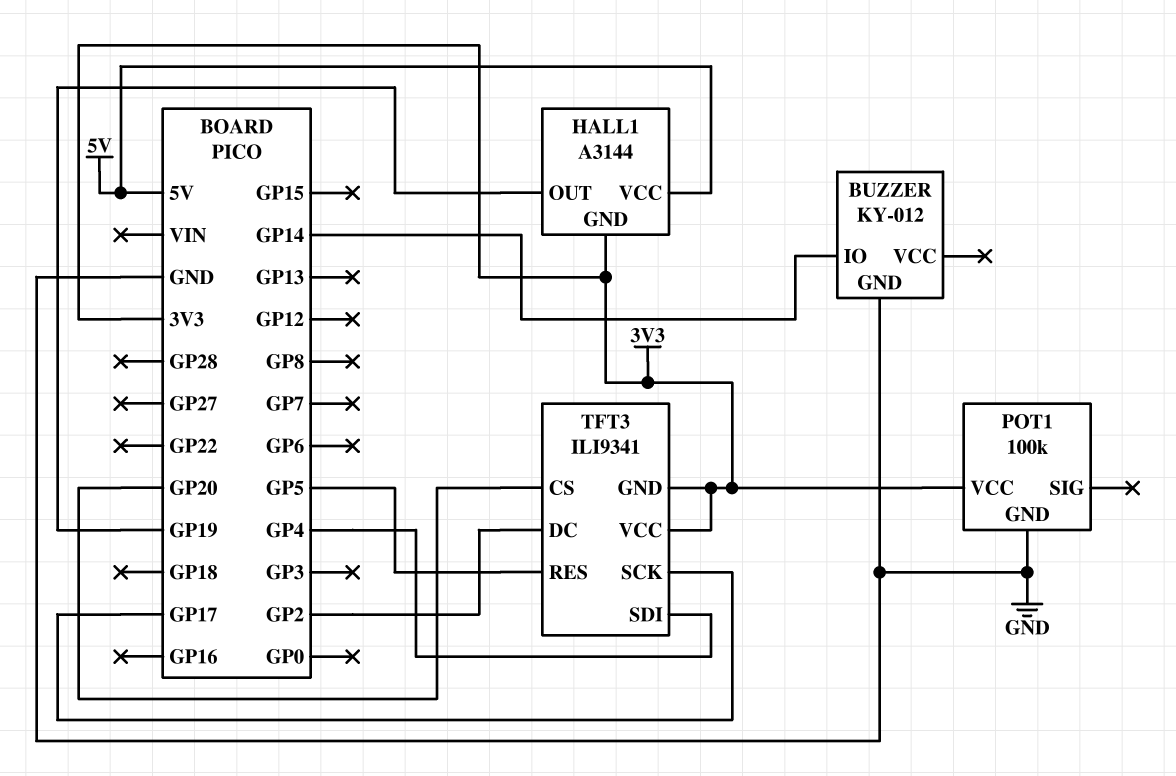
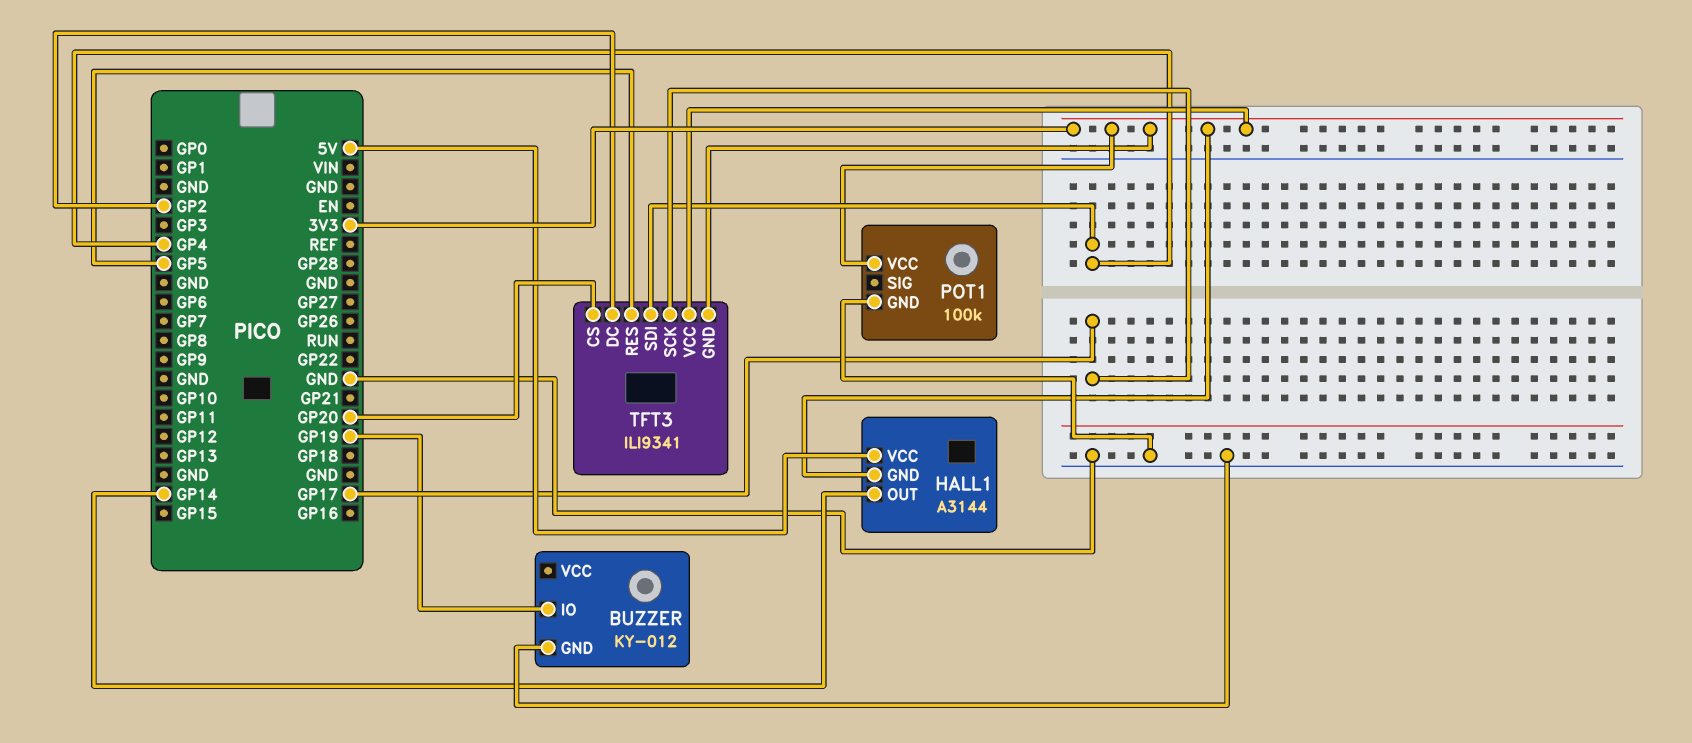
BUZZER pin IO: GP14 -> GP19
HALL1 pin OUT: GP19 -> GP14

